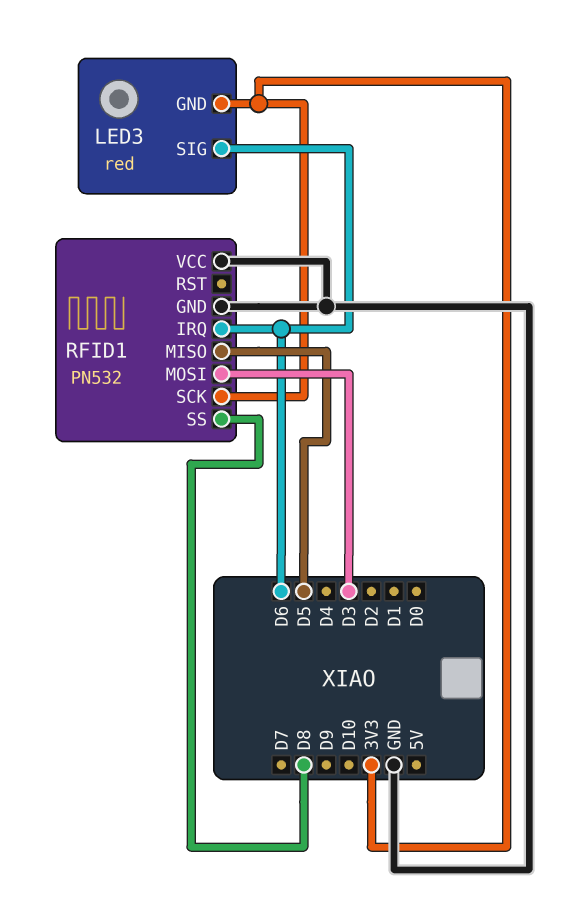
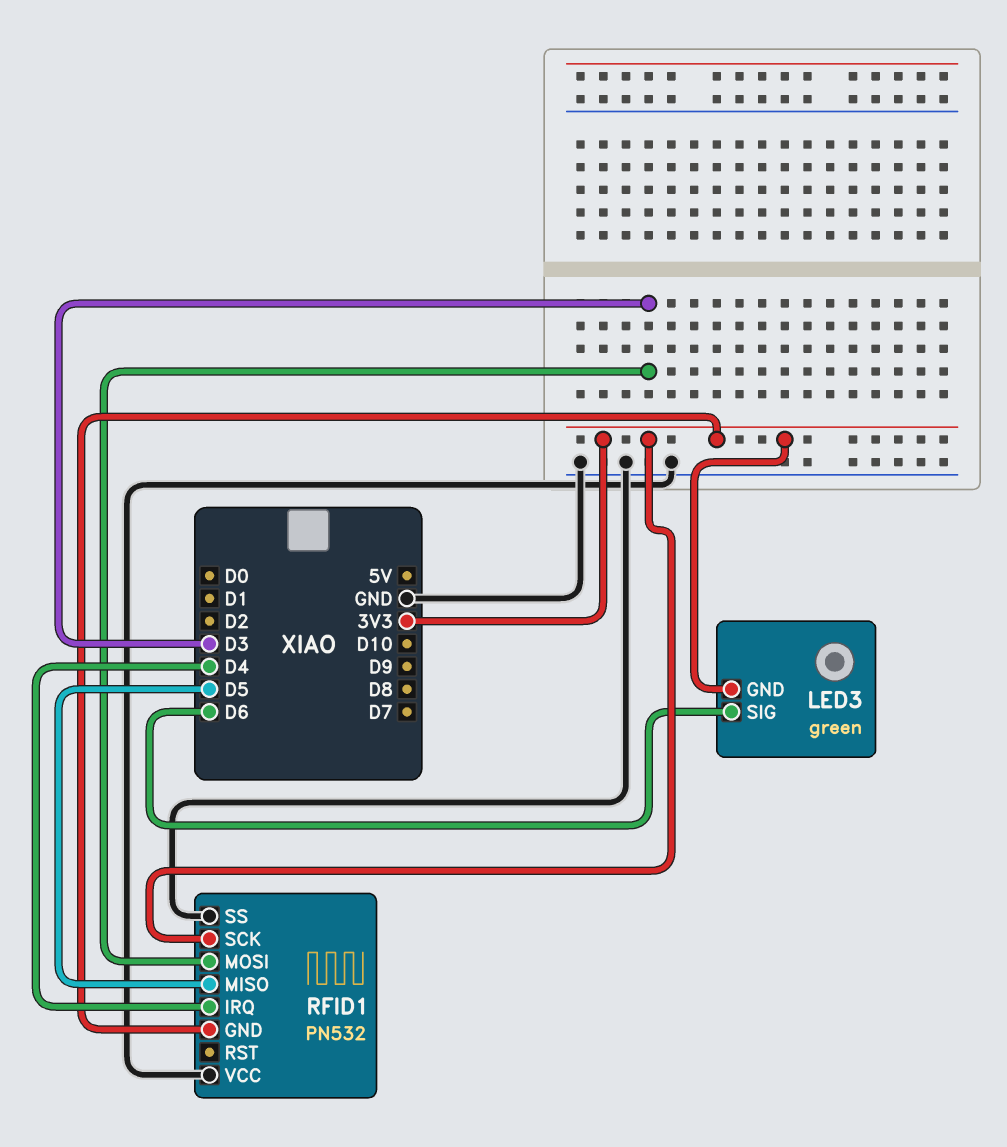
LED3: red -> green
RFID1 pin GND: GND -> 3V3
RFID1 pin IRQ: D6 -> D4
RFID1 pin SS: D8 -> GND

